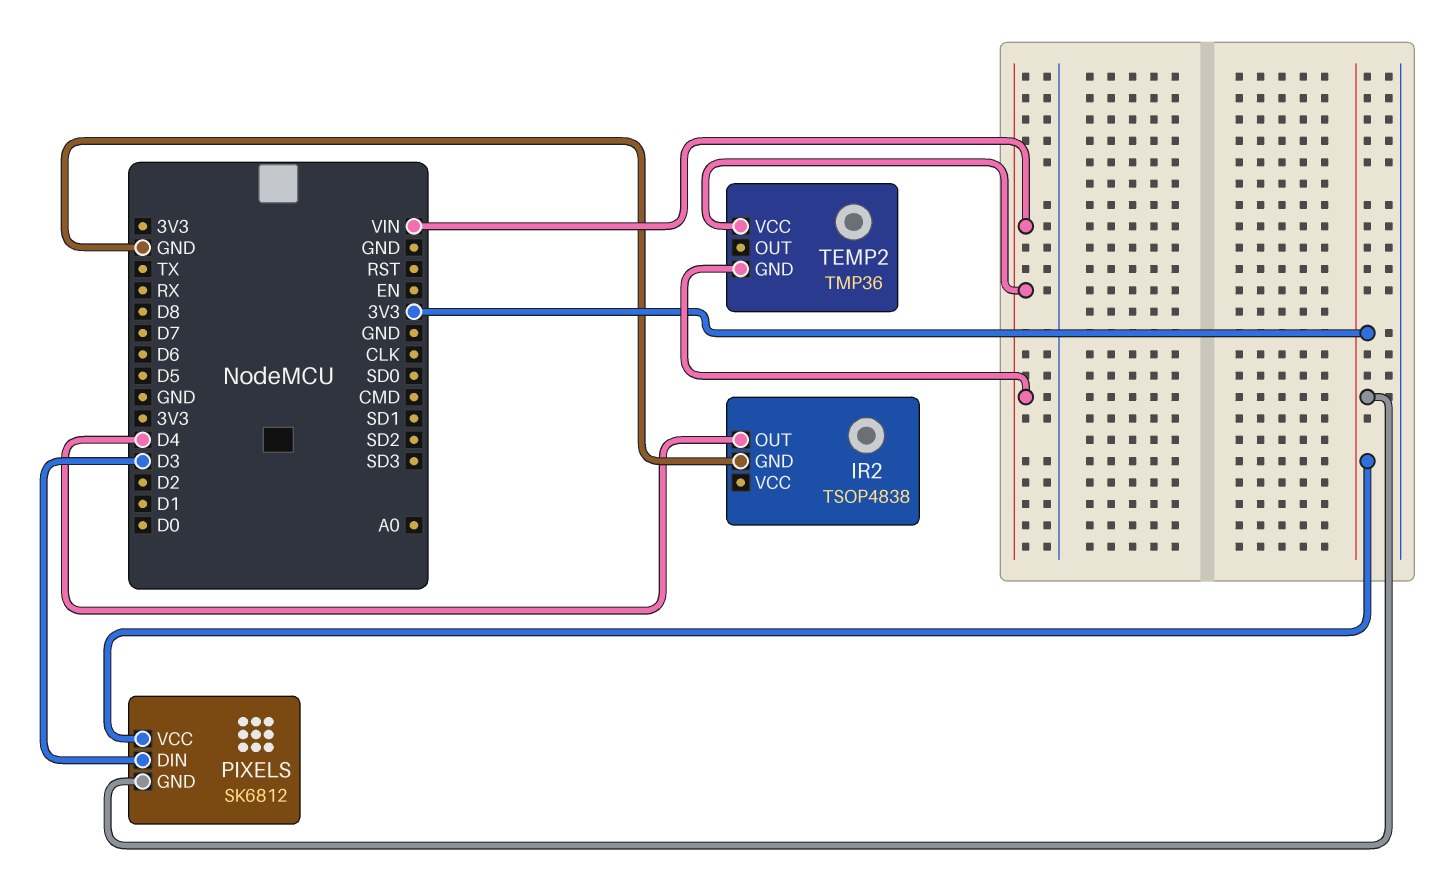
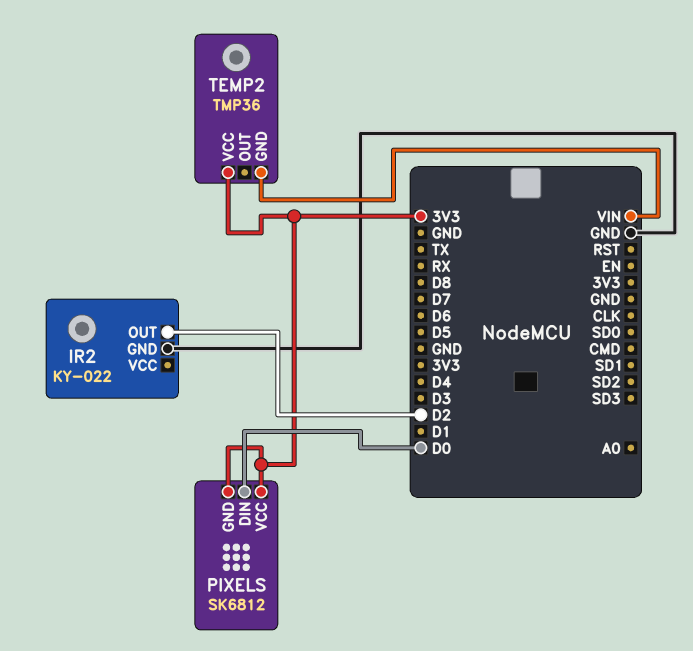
IR2: TSOP4838 -> KY-022
IR2 pin OUT: D4 -> D2
PIXELS pin DIN: D3 -> D0
TEMP2 pin VCC: VIN -> 3V3

